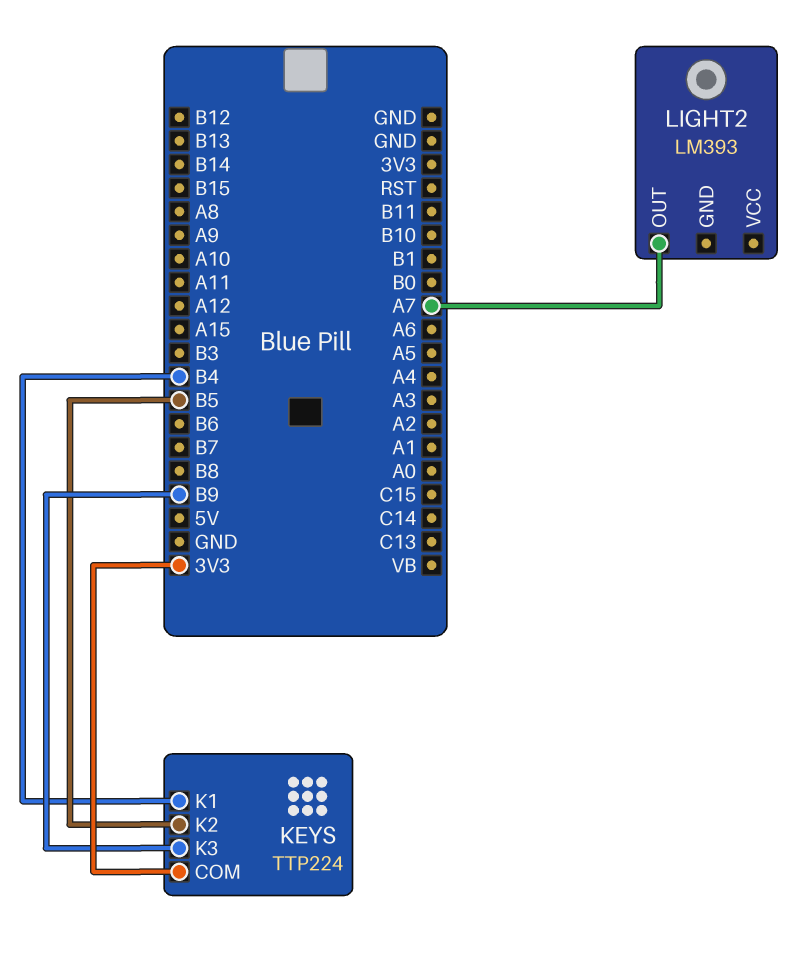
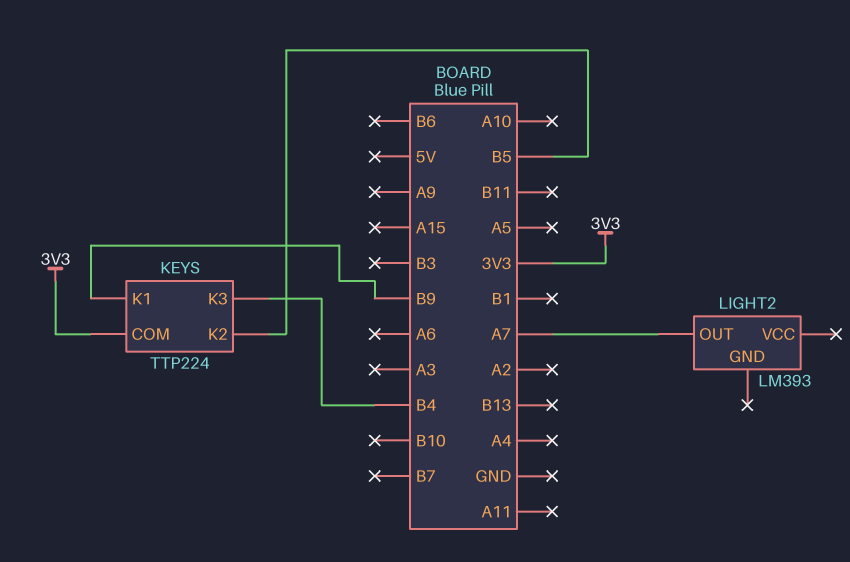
KEYS pin K1: B4 -> B9
KEYS pin K3: B9 -> B4

